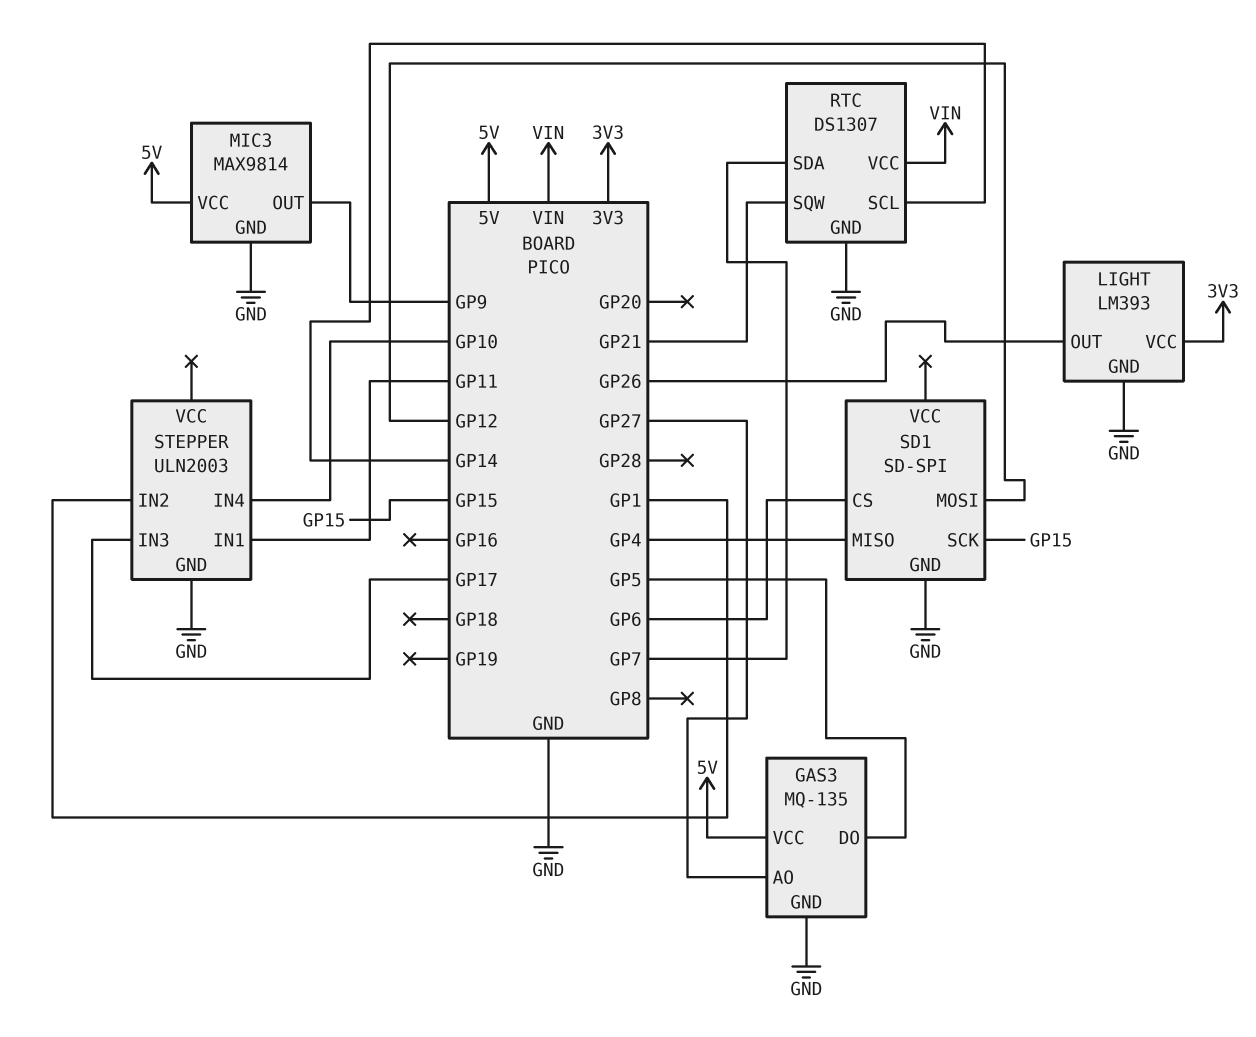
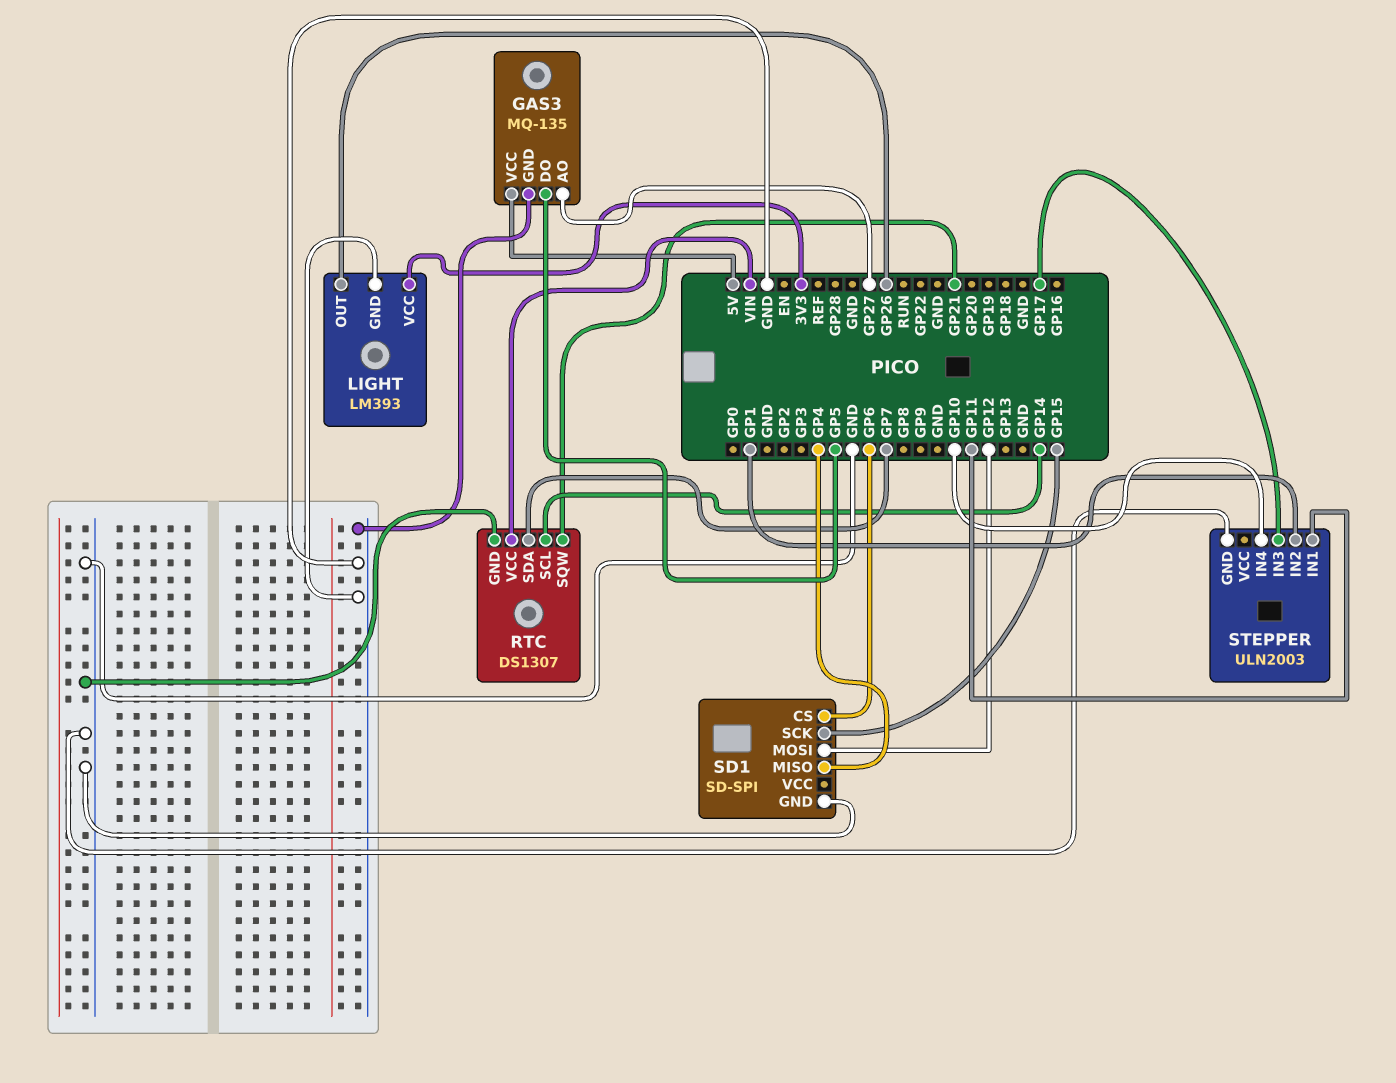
MIC3: MAX9814 -> none
MIC3 pin GND: GND -> none
MIC3 pin OUT: GP9 -> none
MIC3 pin VCC: 5V -> none

